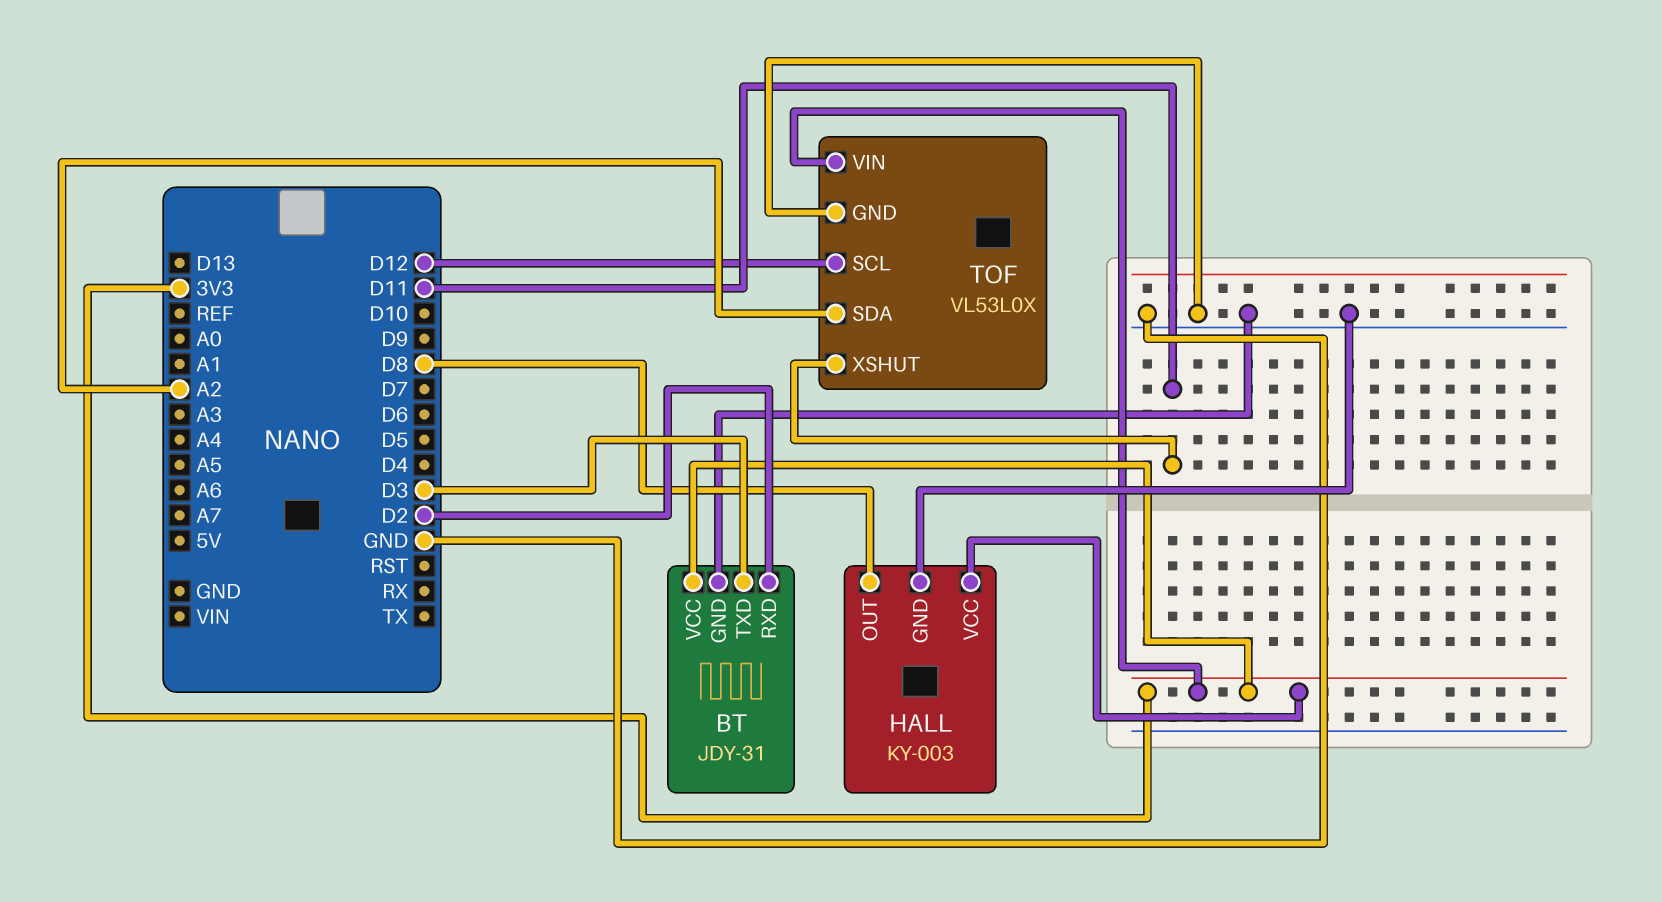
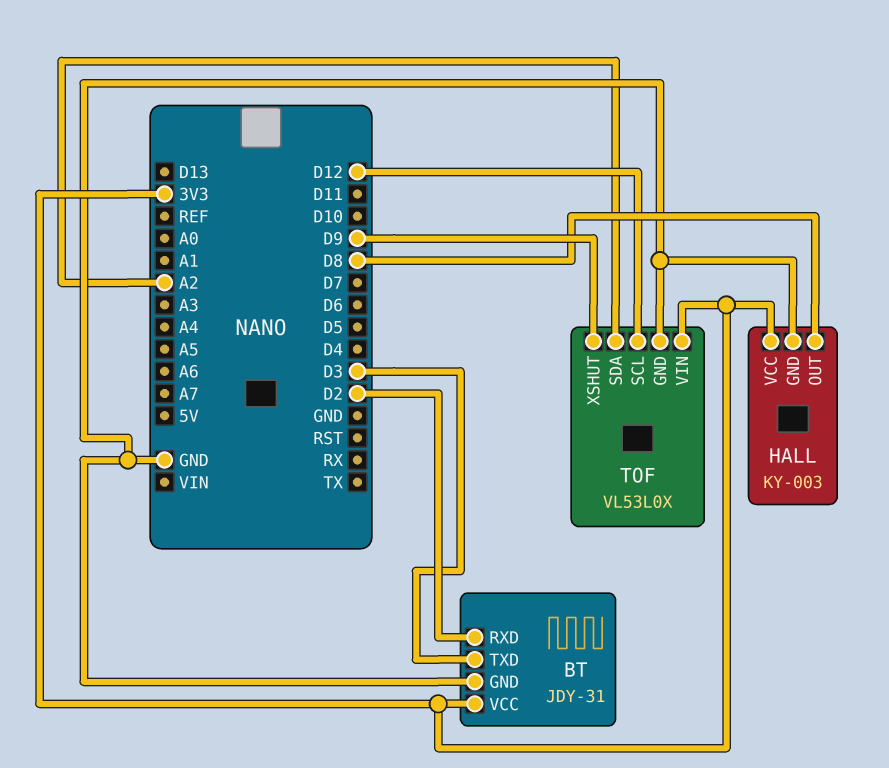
TOF pin XSHUT: D11 -> D9

